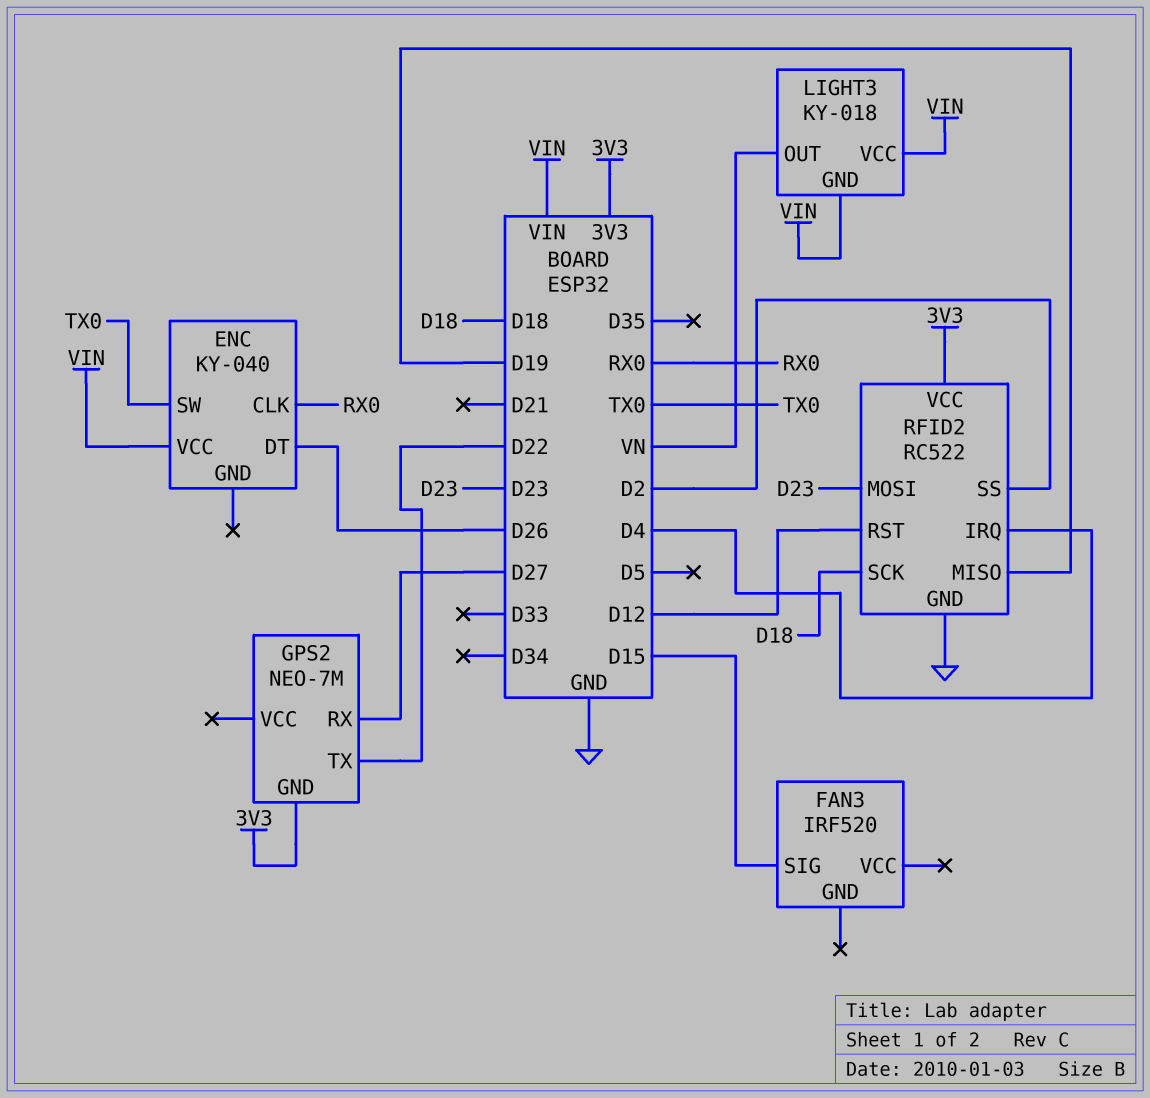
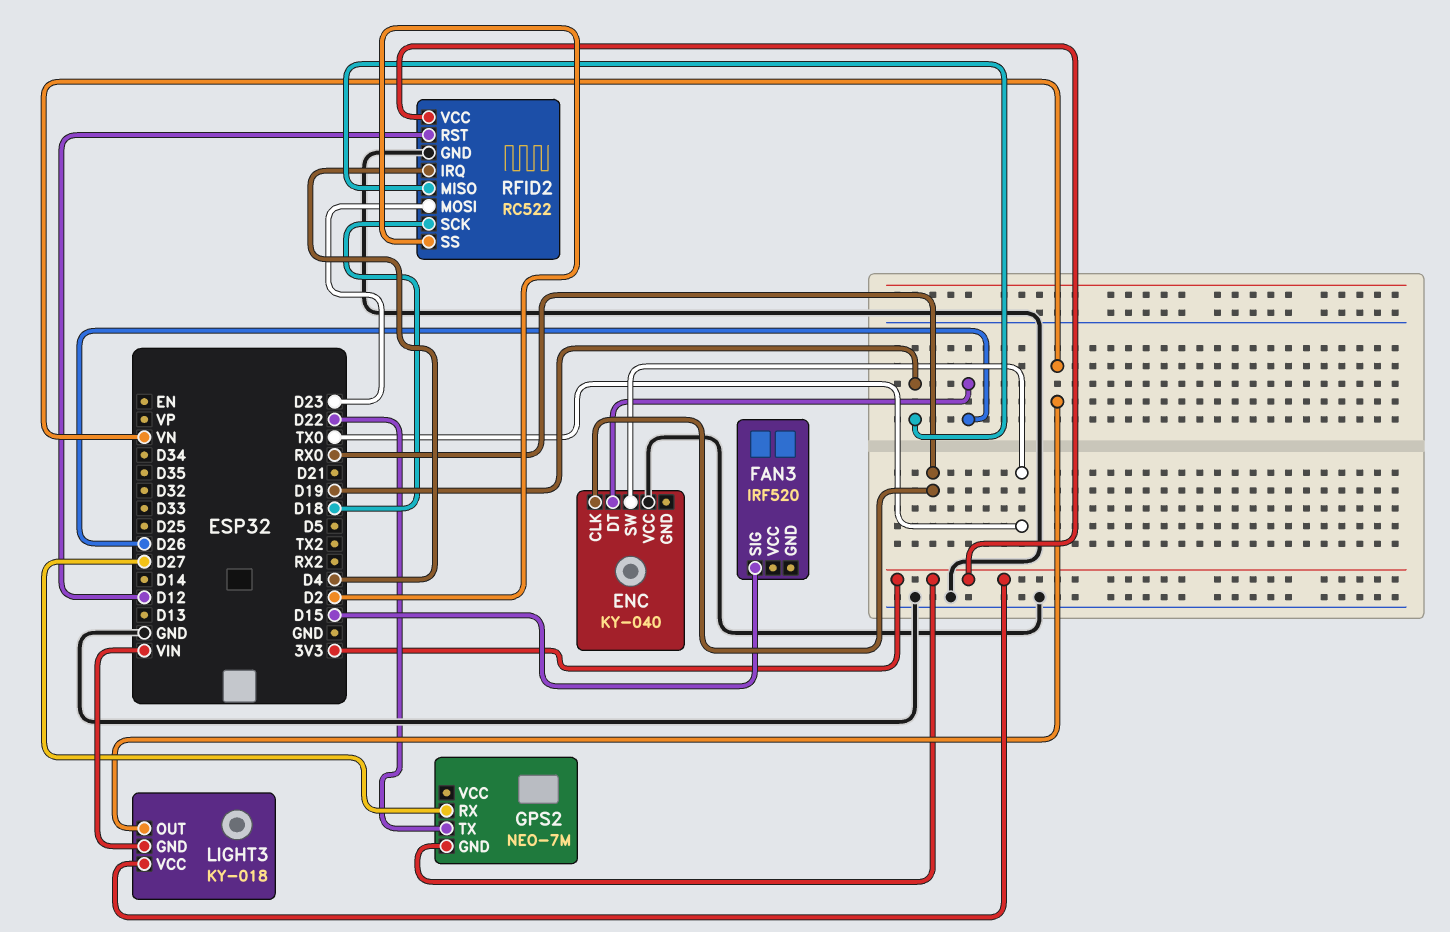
ENC pin VCC: VIN -> GND
LIGHT3 pin VCC: VIN -> 3V3

